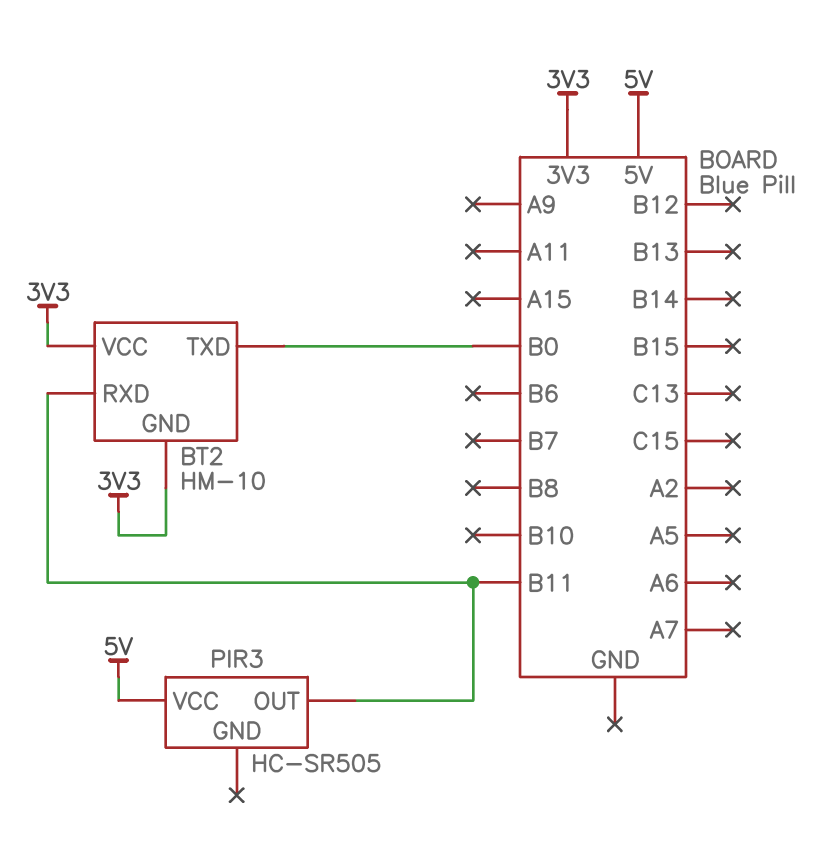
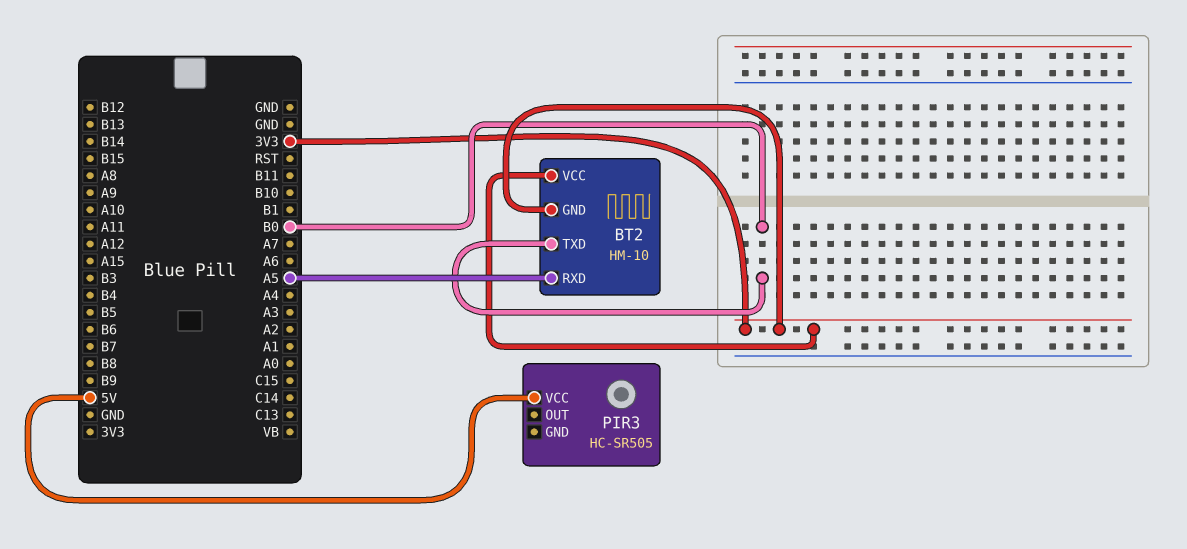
BT2 pin RXD: B11 -> A5
PIR3 pin OUT: B11 -> none

